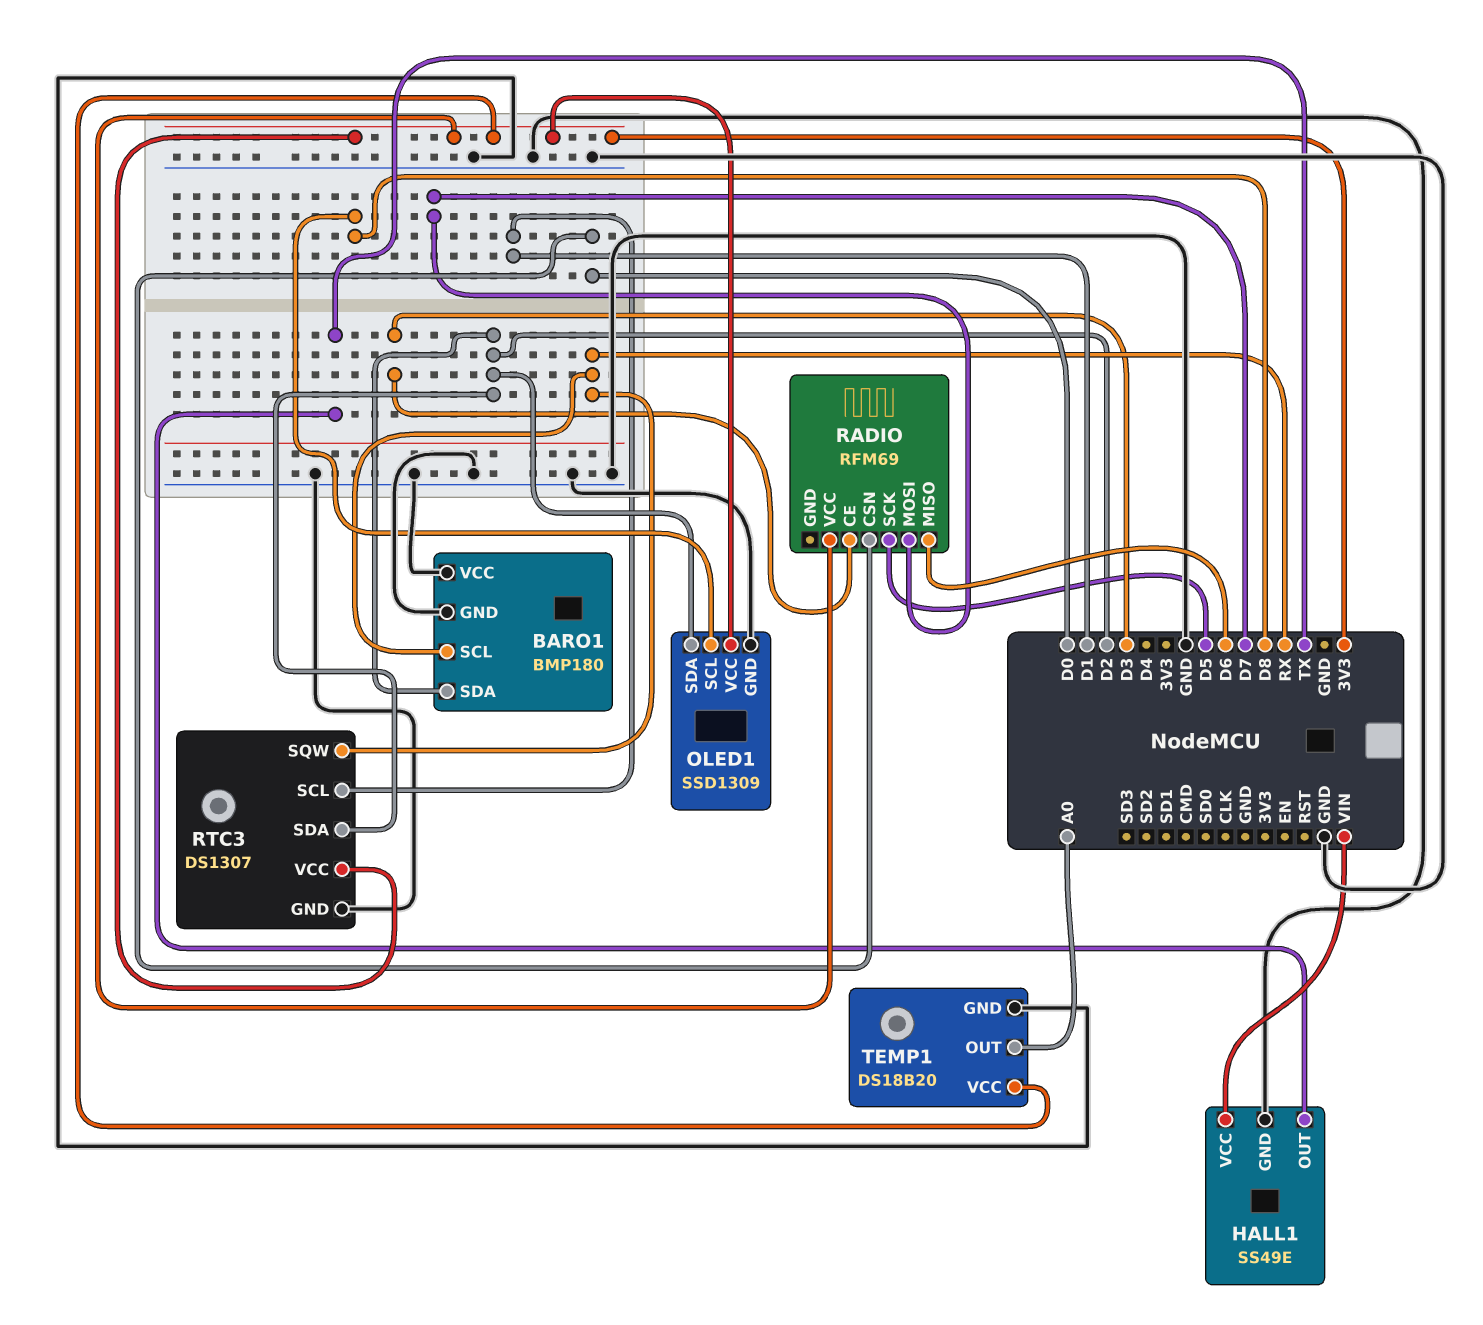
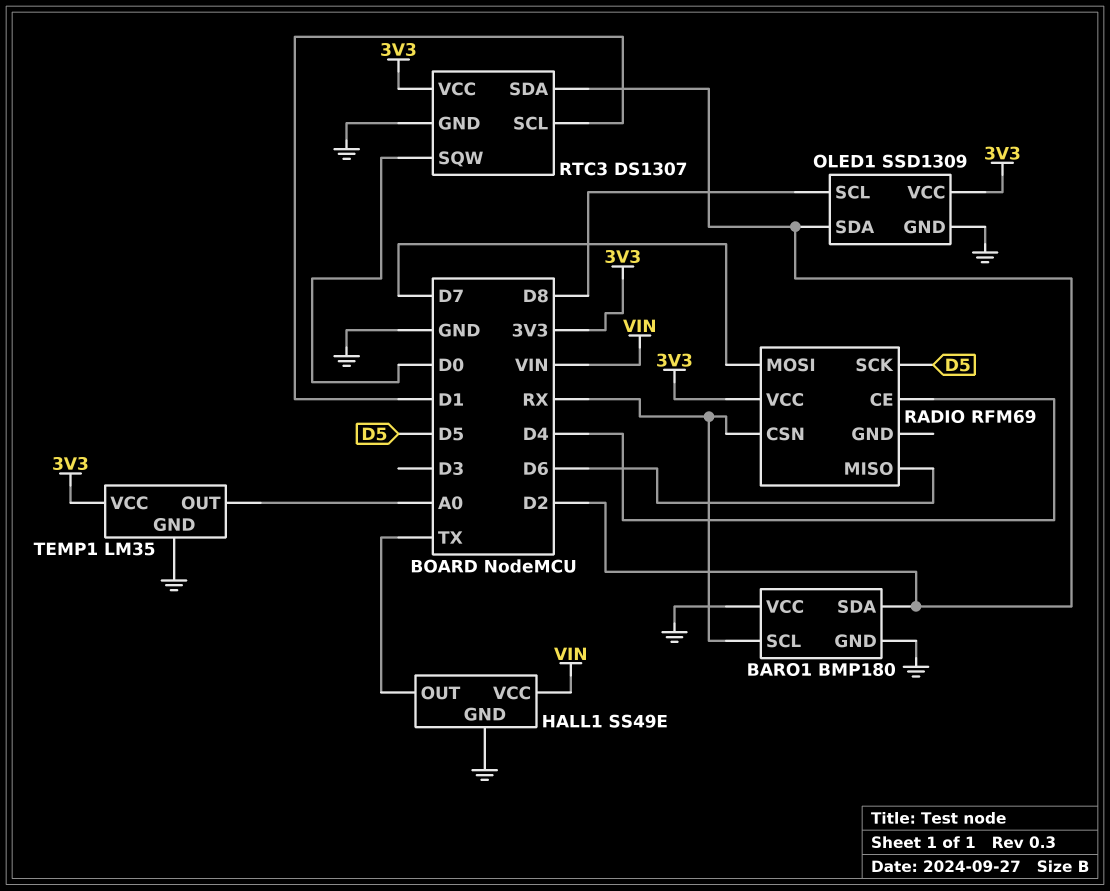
RADIO pin CE: D3 -> D4
RADIO pin CSN: D0 -> RX
RTC3 pin SQW: RX -> D0
TEMP1: DS18B20 -> LM35

